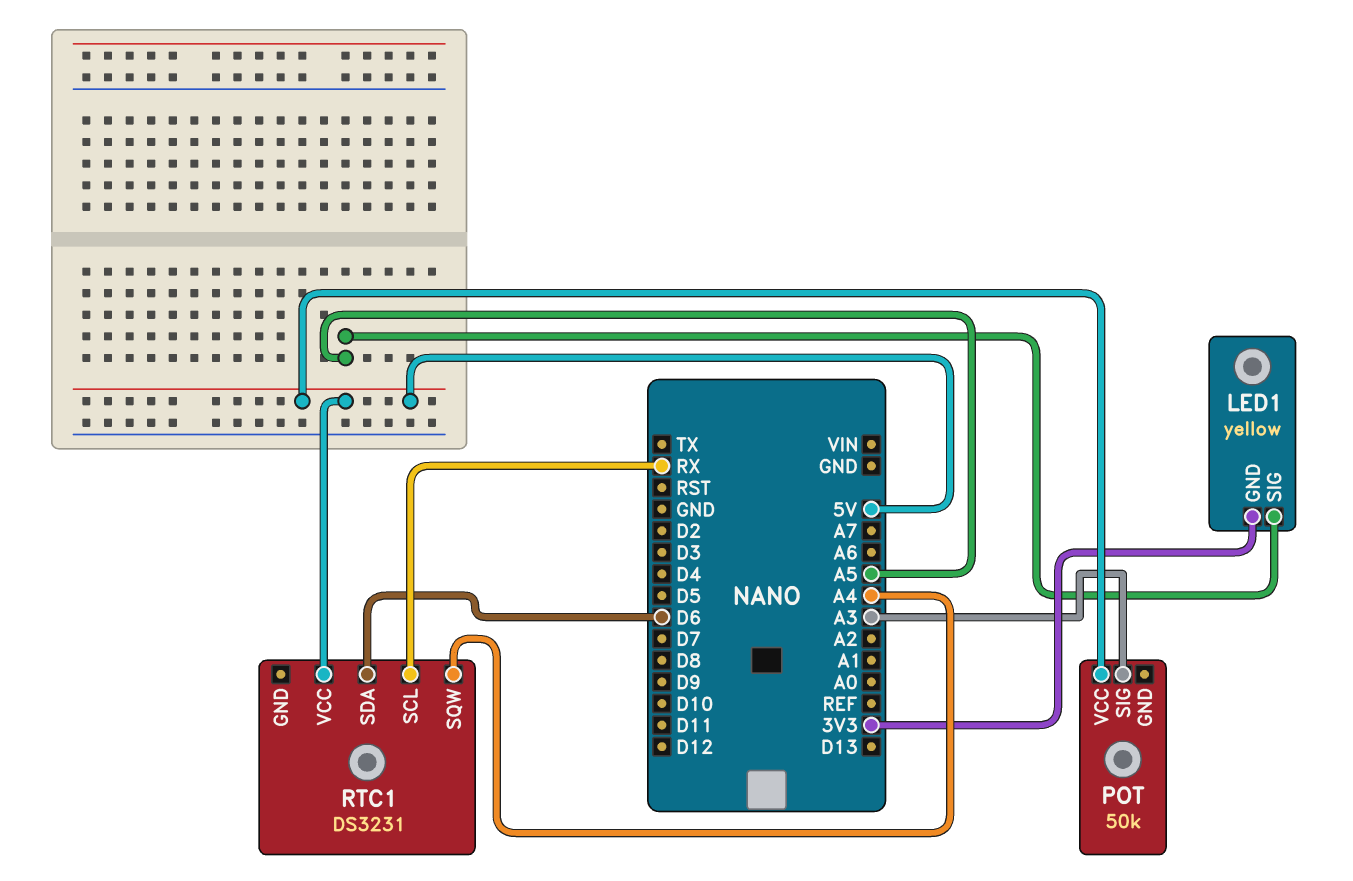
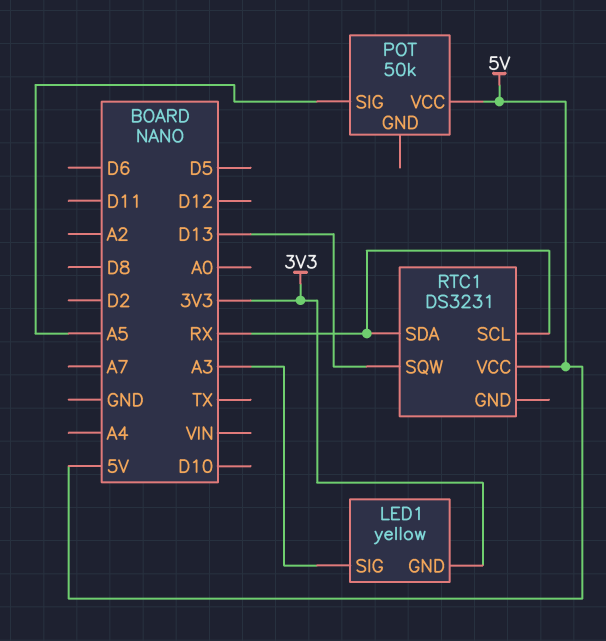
LED1 pin SIG: A5 -> A3
POT pin SIG: A3 -> A5
RTC1 pin SDA: D6 -> RX
RTC1 pin SQW: A4 -> D13

